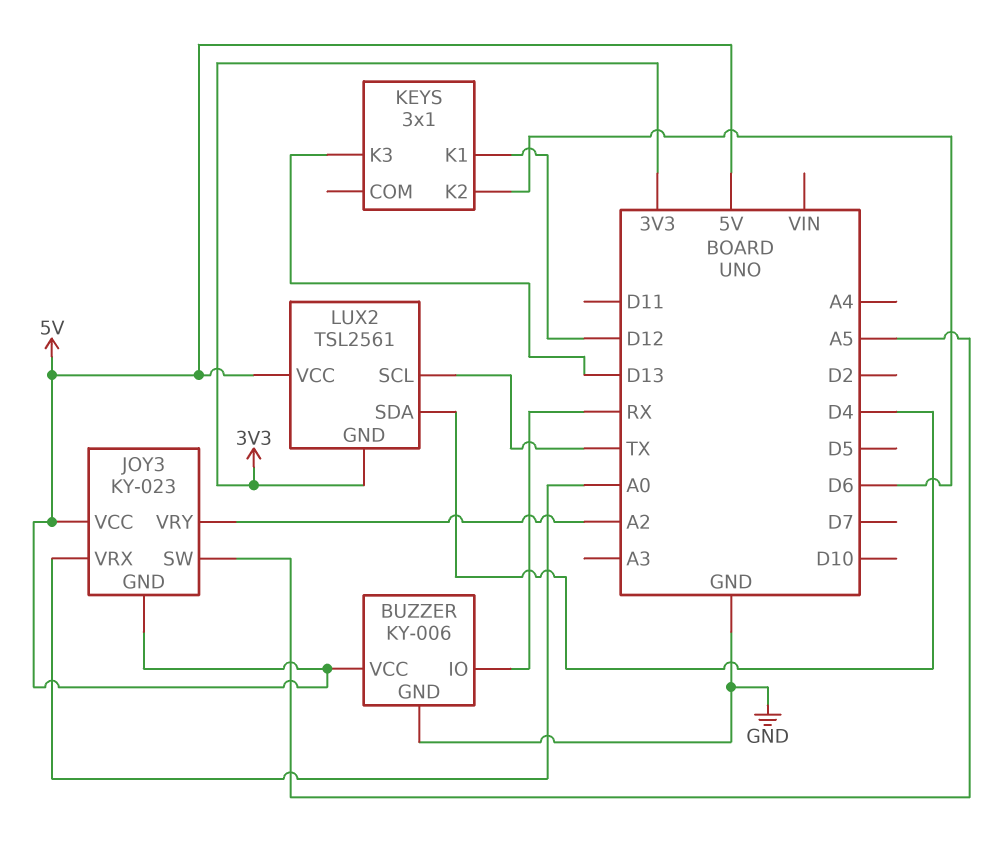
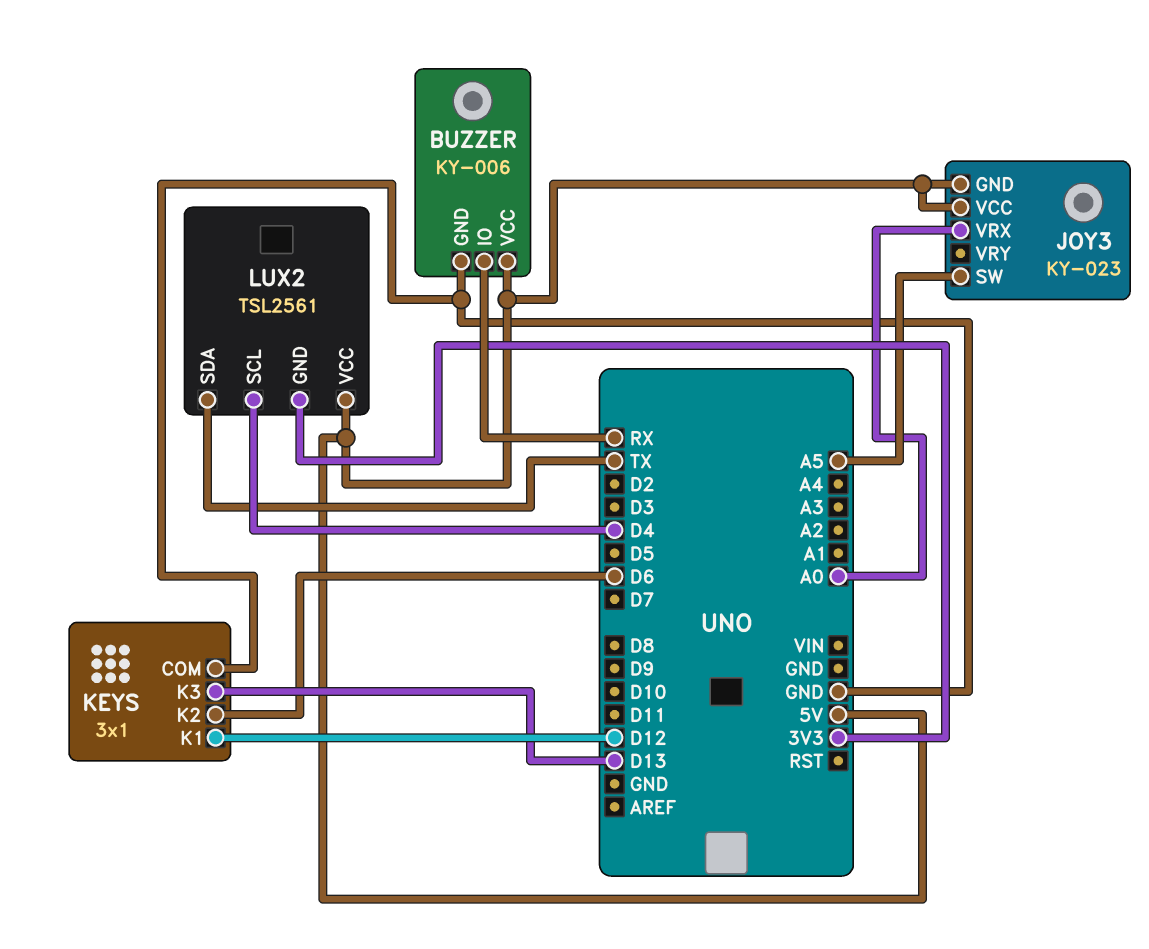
JOY3 pin VRY: A2 -> none
KEYS pin COM: none -> GND
LUX2 pin SCL: TX -> D4
LUX2 pin SDA: D4 -> TX

